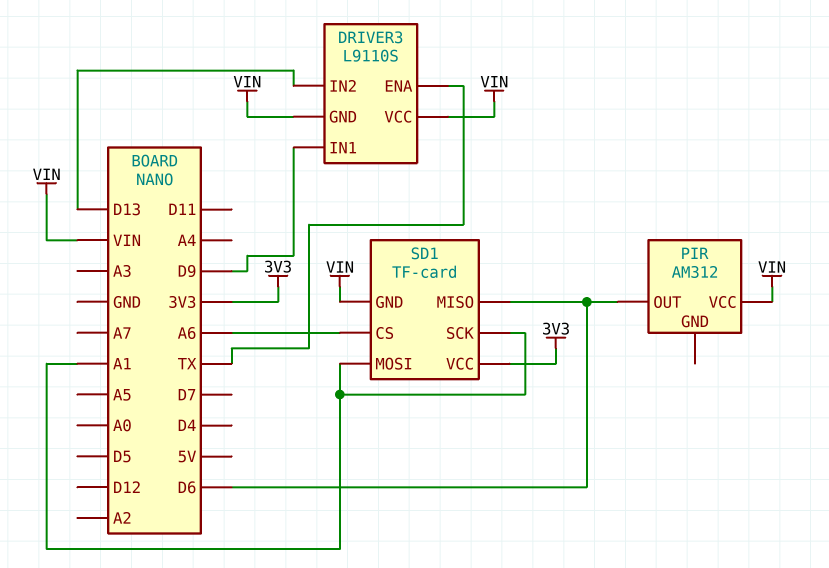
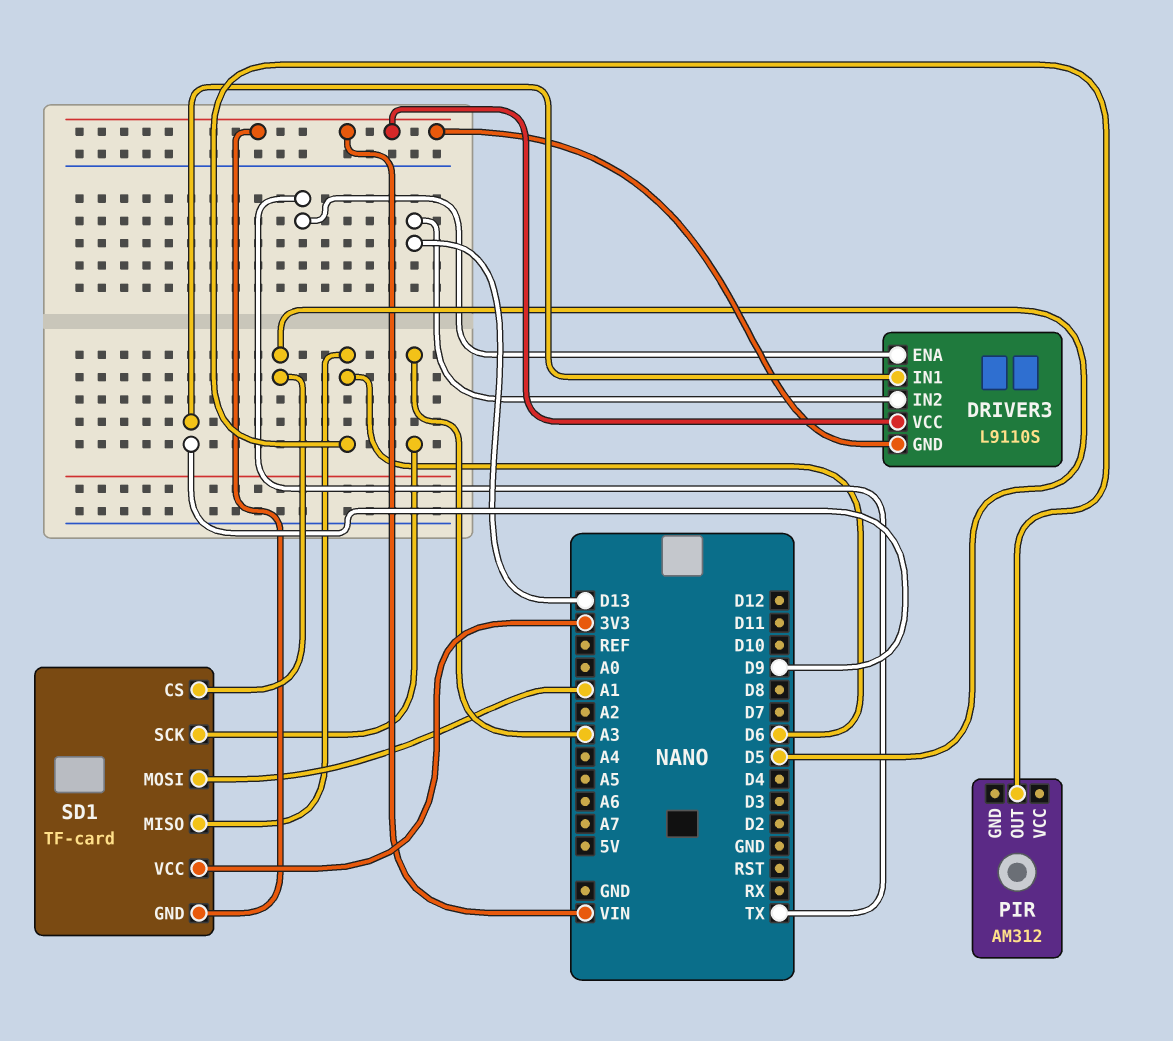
PIR pin VCC: VIN -> none
SD1 pin CS: A6 -> D5
SD1 pin SCK: A1 -> A3

